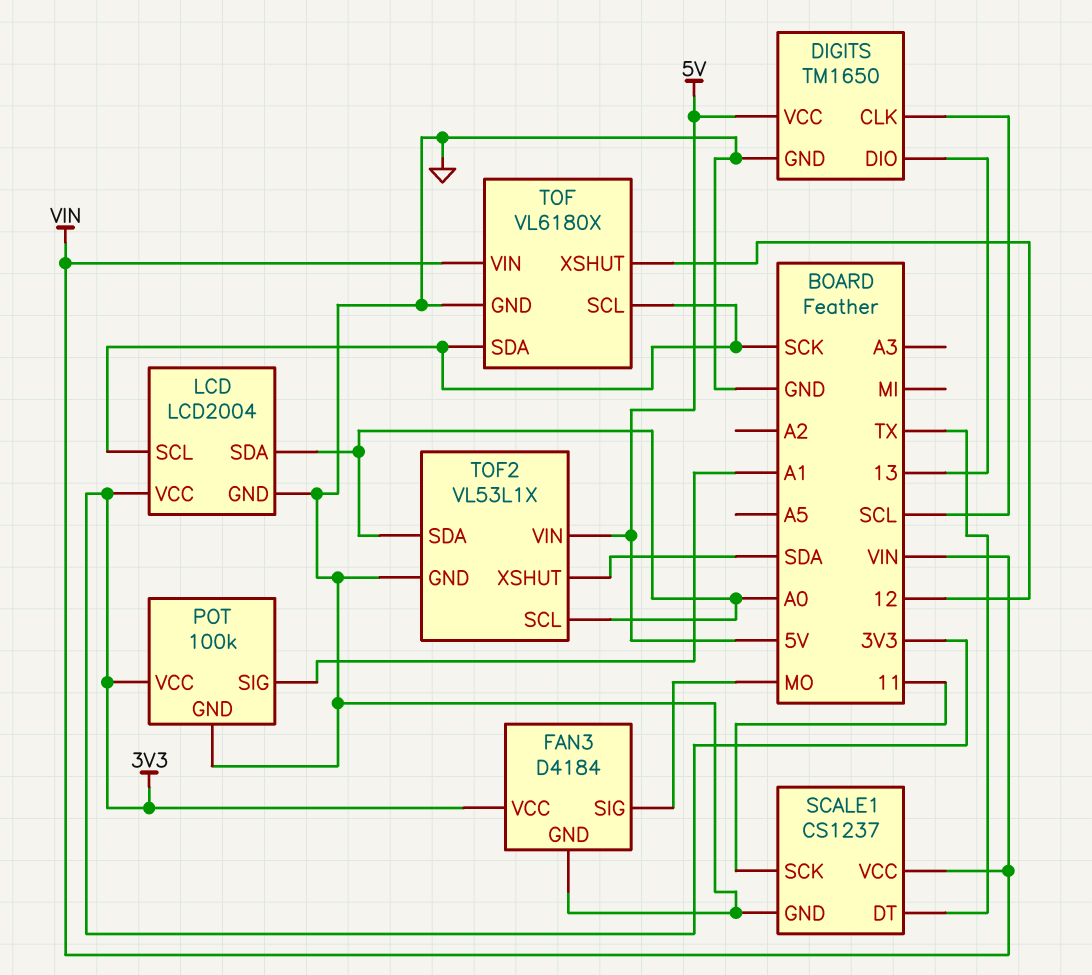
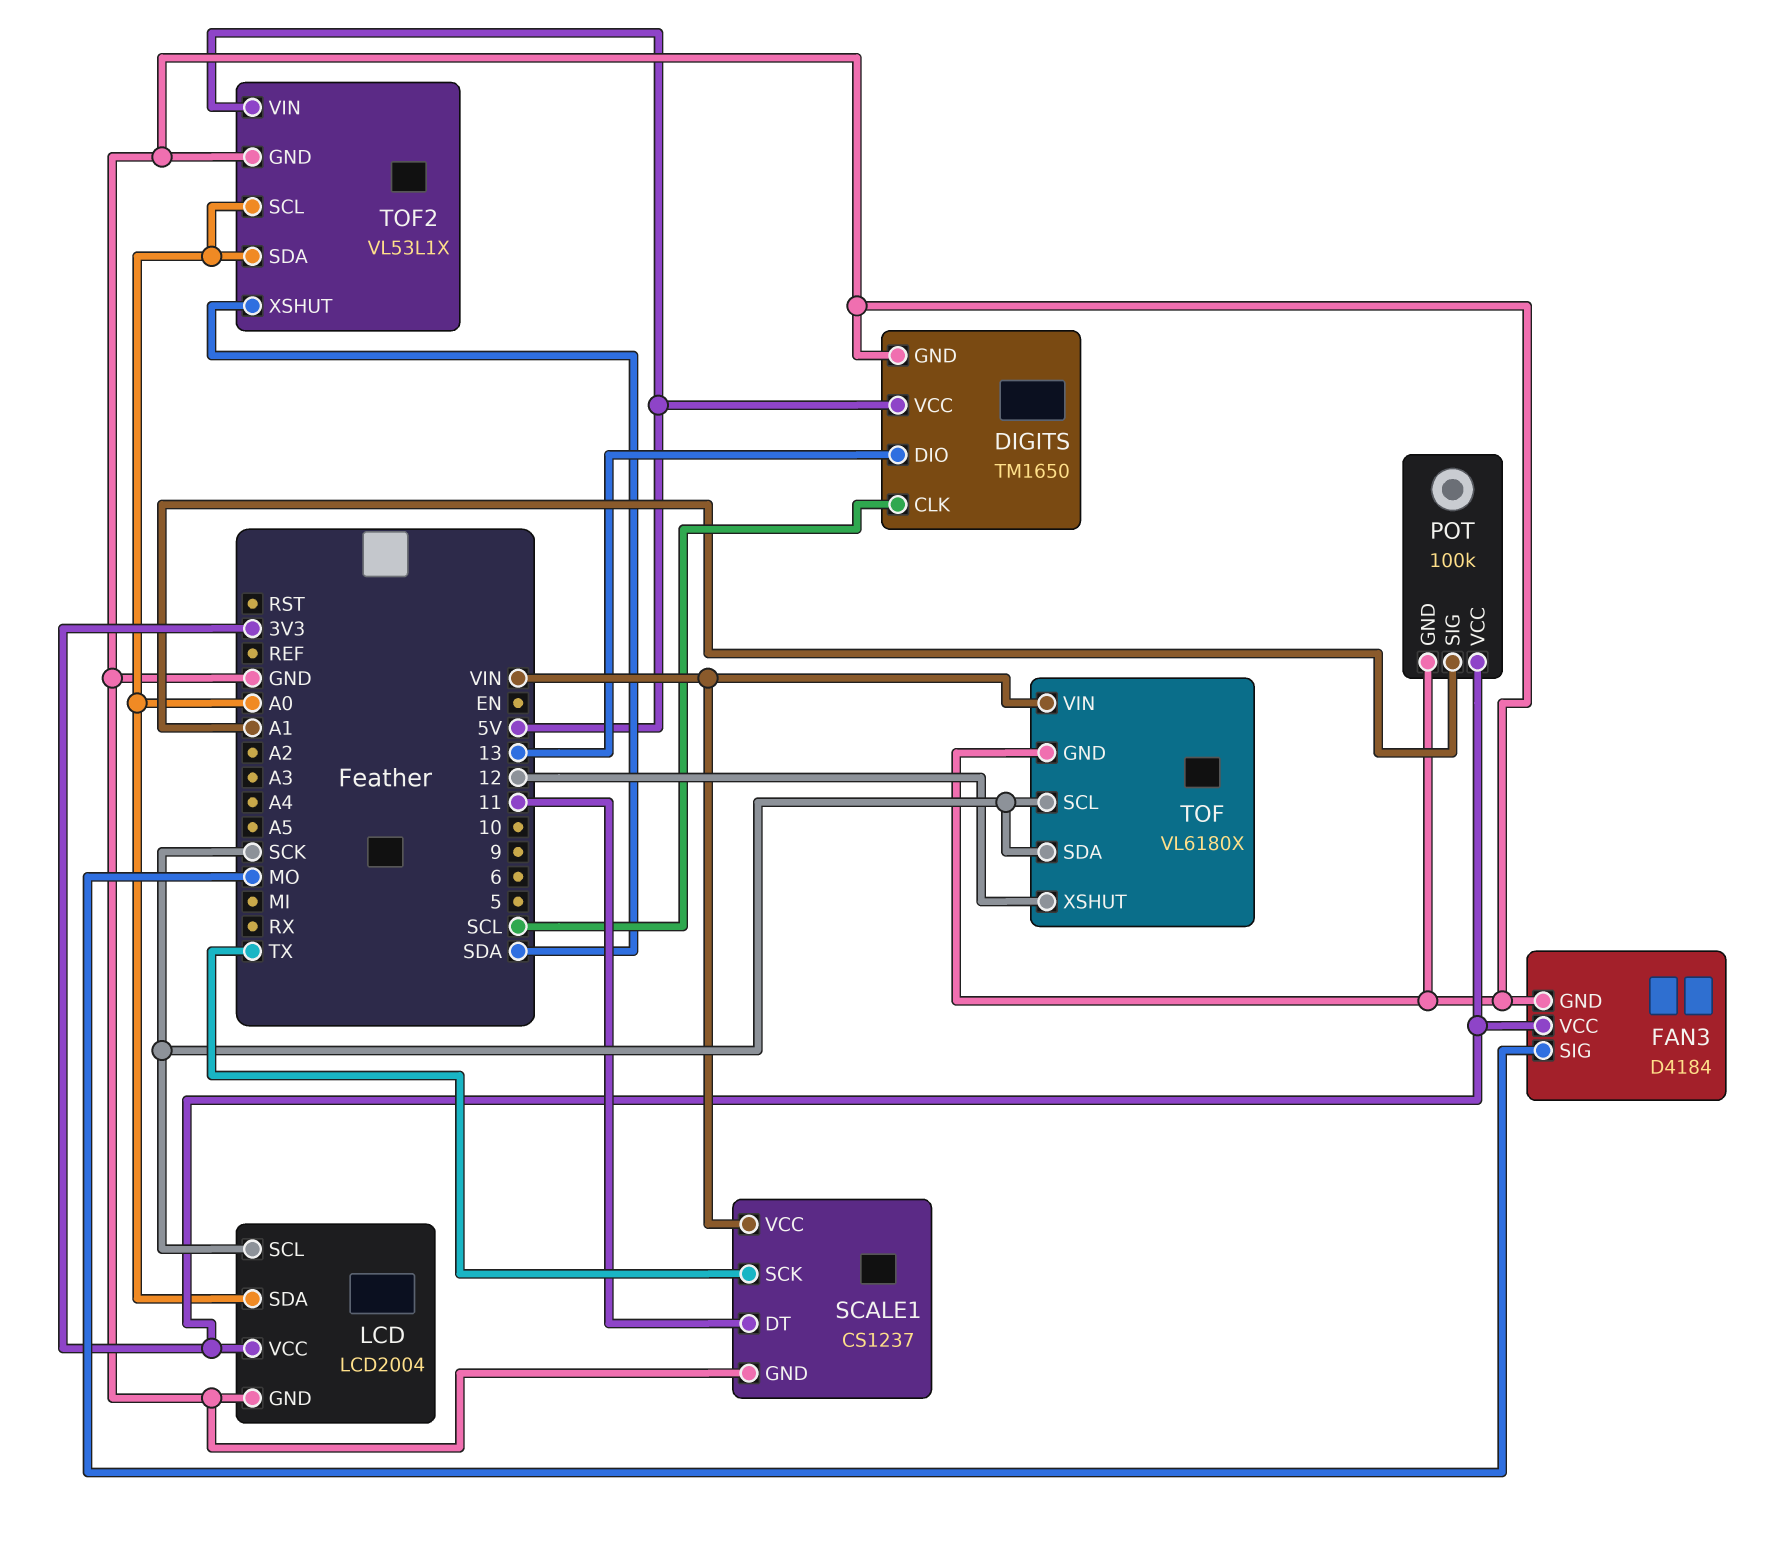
SCALE1 pin DT: TX -> 11
SCALE1 pin SCK: 11 -> TX

